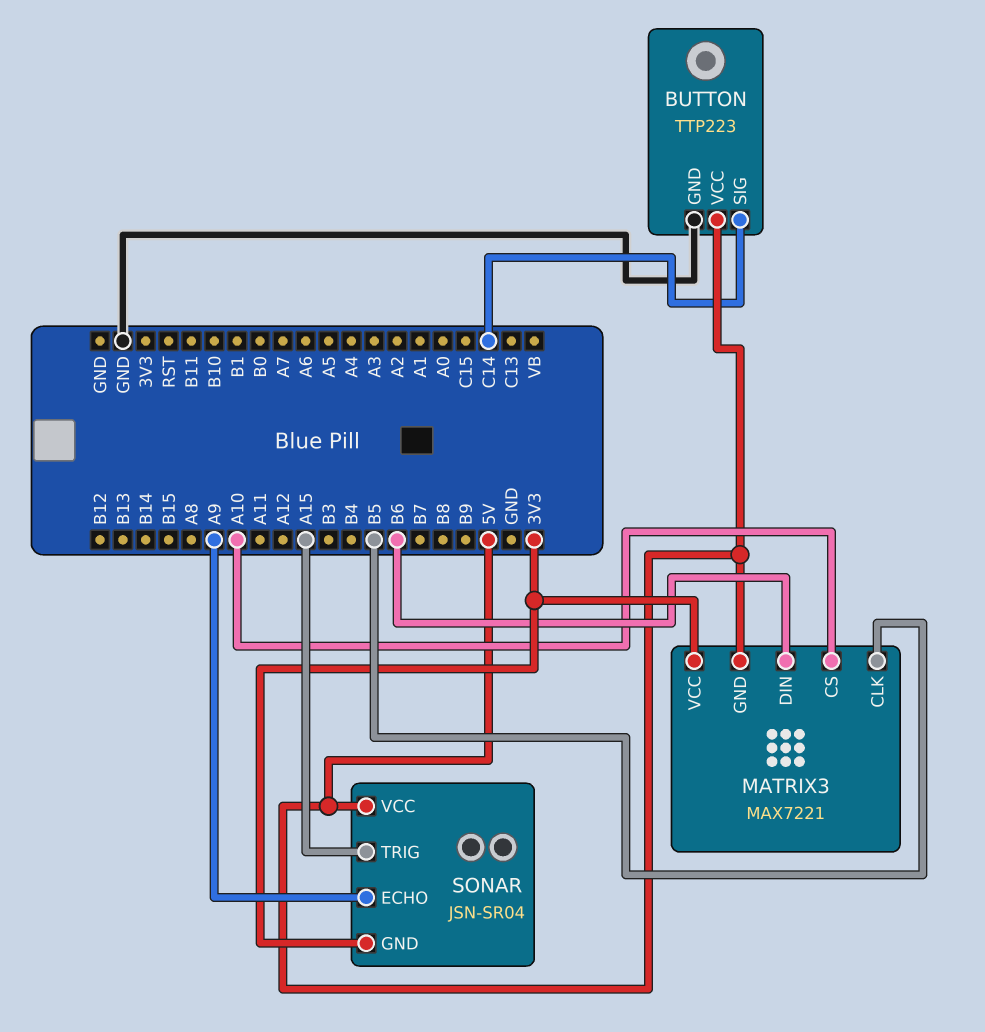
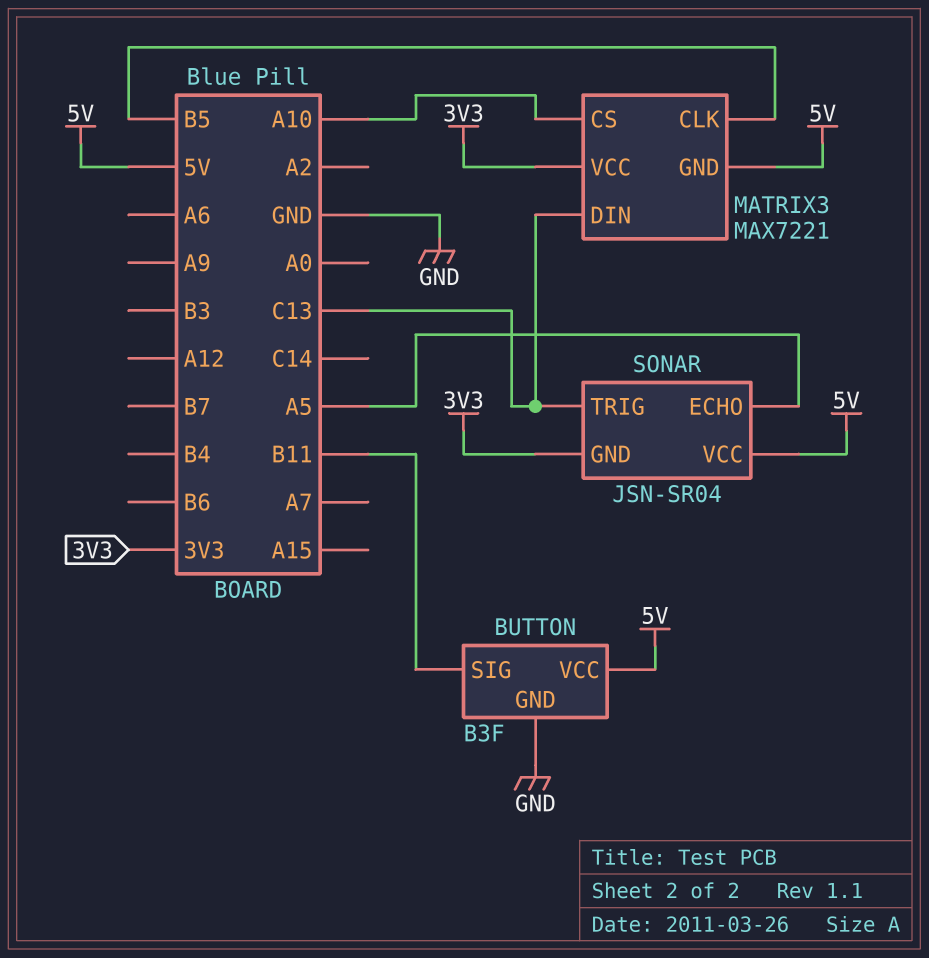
BUTTON: TTP223 -> B3F
BUTTON pin SIG: C14 -> B11
MATRIX3 pin DIN: B6 -> C13
SONAR pin ECHO: A9 -> A5
SONAR pin TRIG: A15 -> C13

